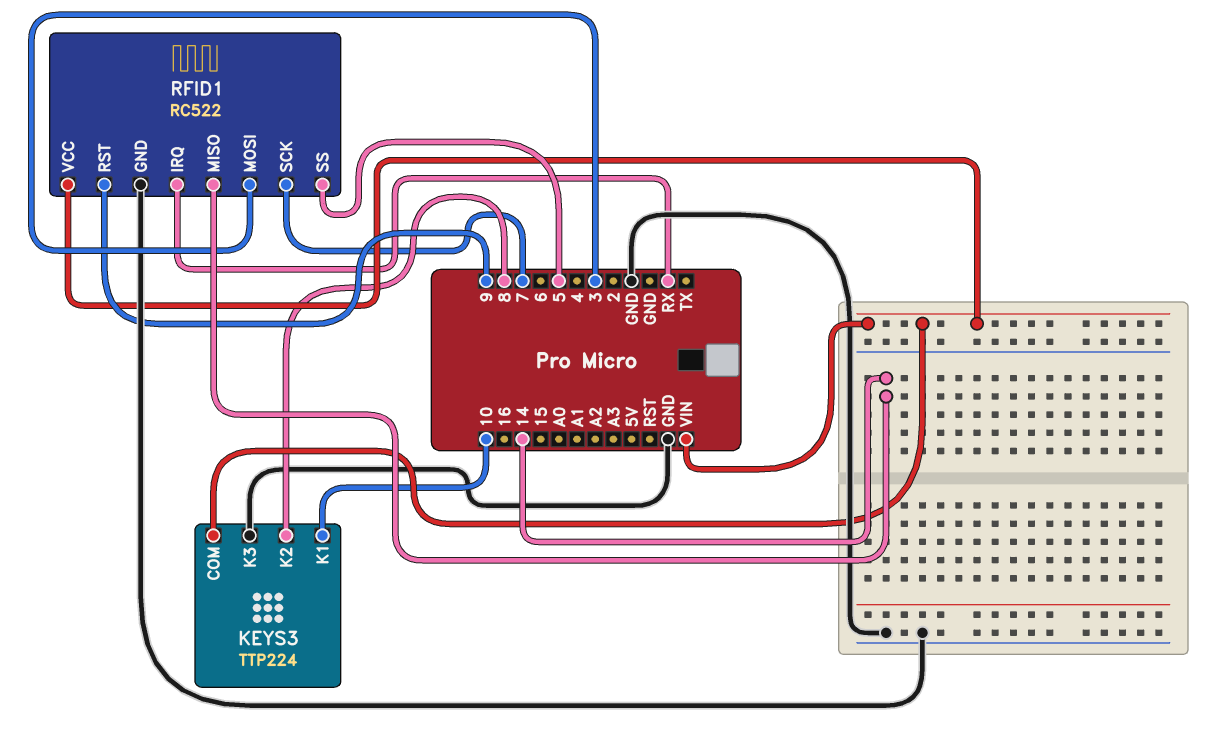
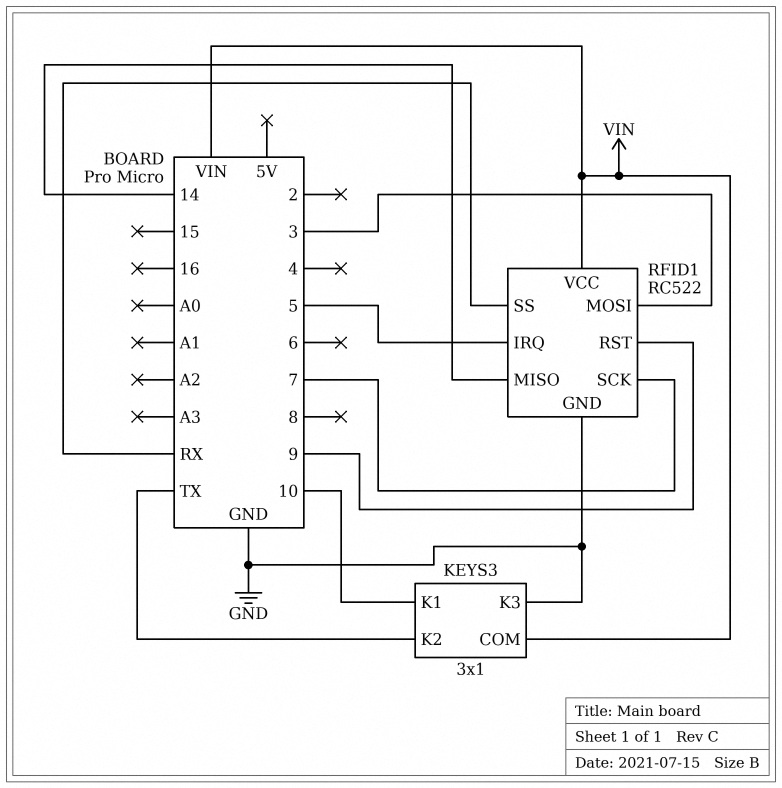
KEYS3: TTP224 -> 3x1
KEYS3 pin K2: 8 -> TX
RFID1 pin IRQ: RX -> 5
RFID1 pin SS: 5 -> RX

